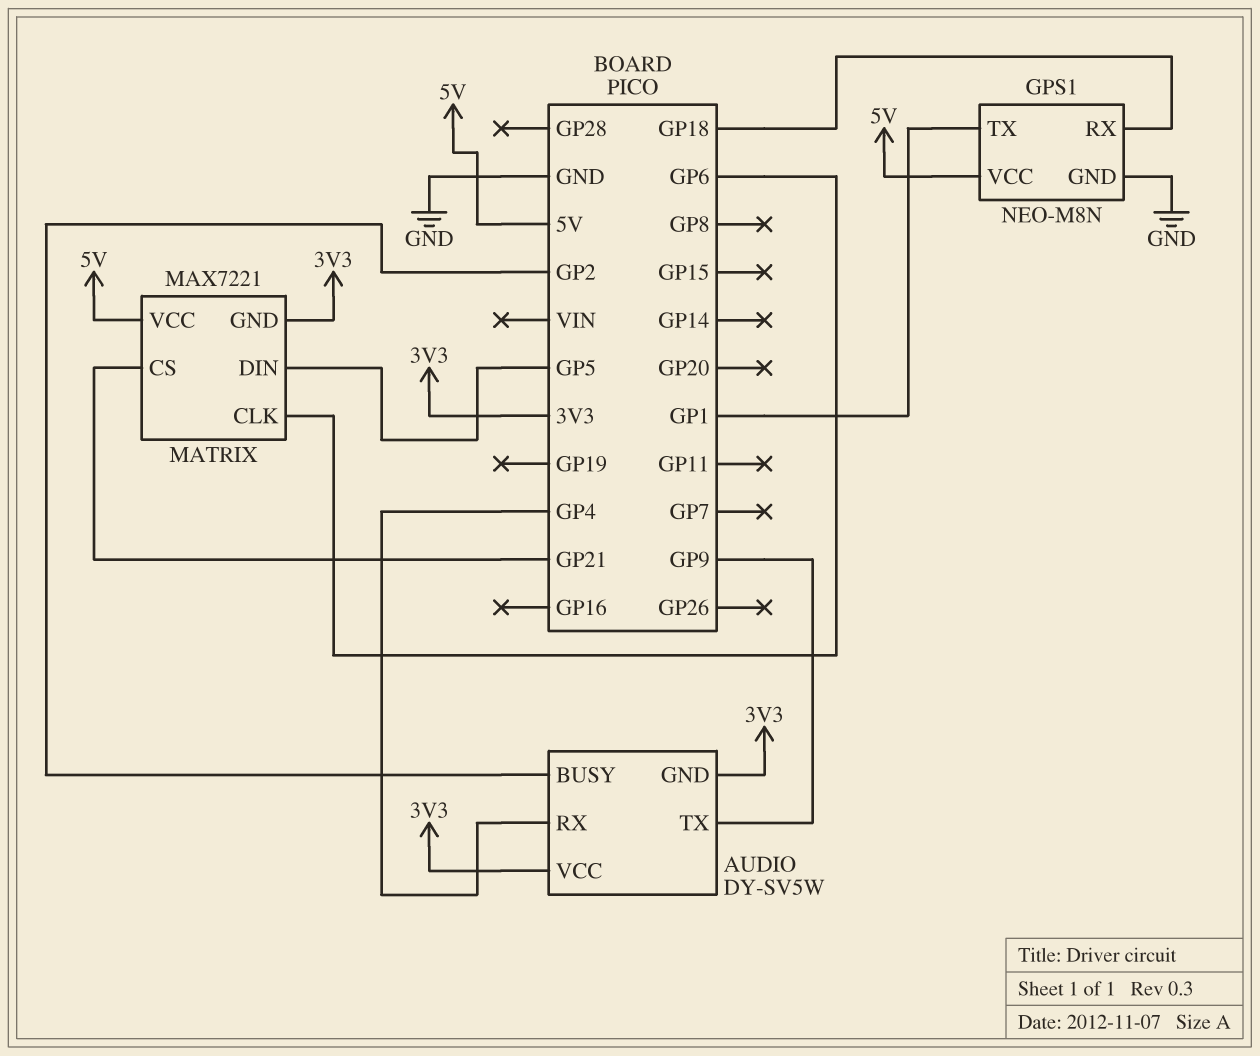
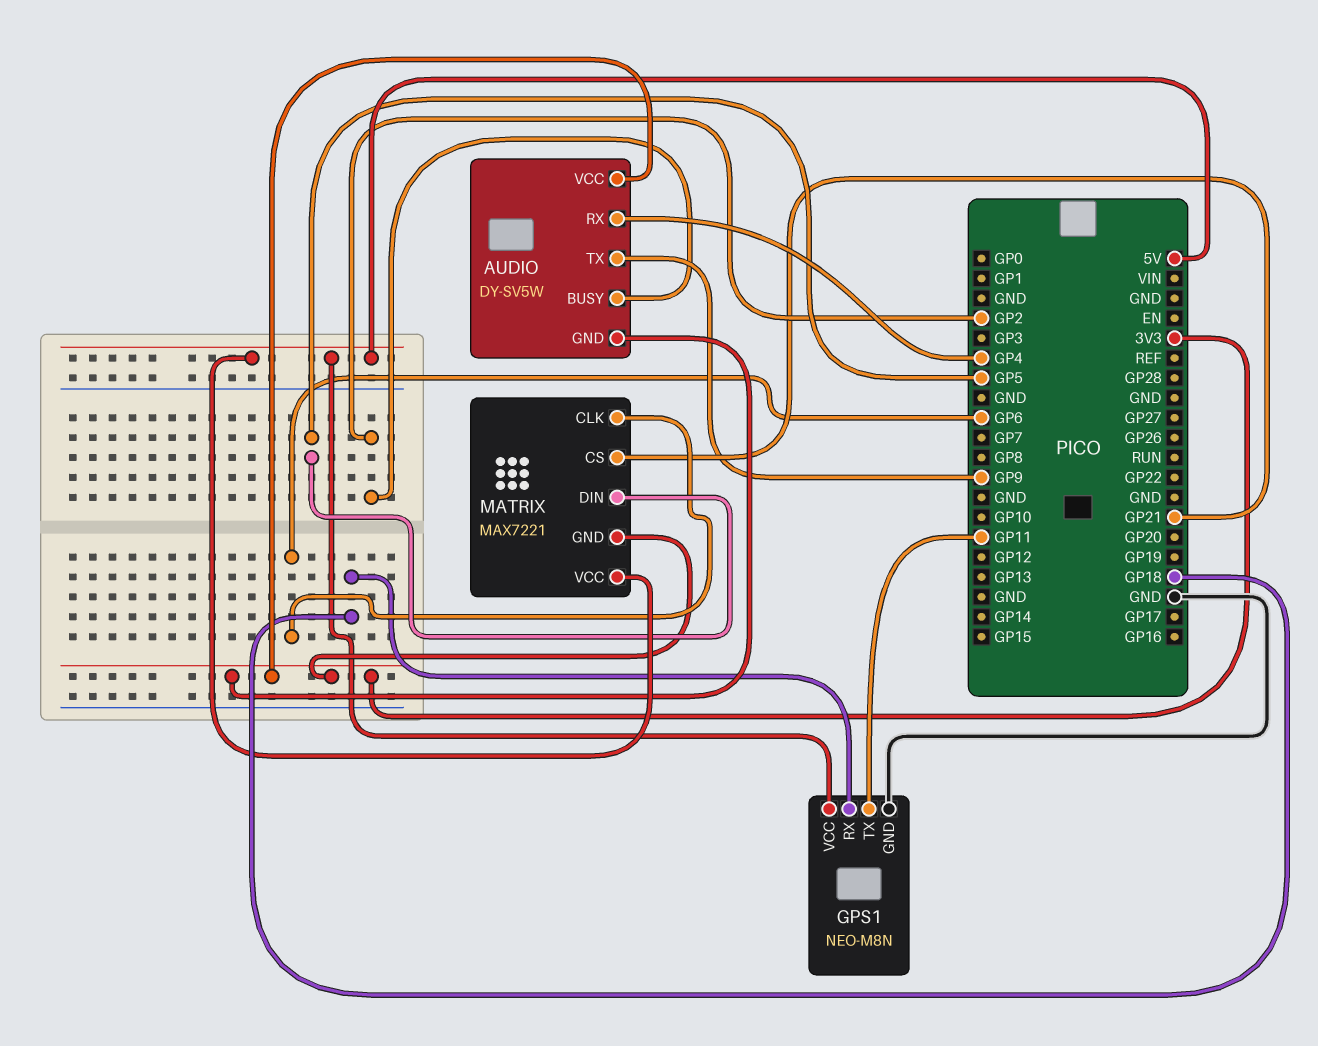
GPS1 pin TX: GP1 -> GP11

